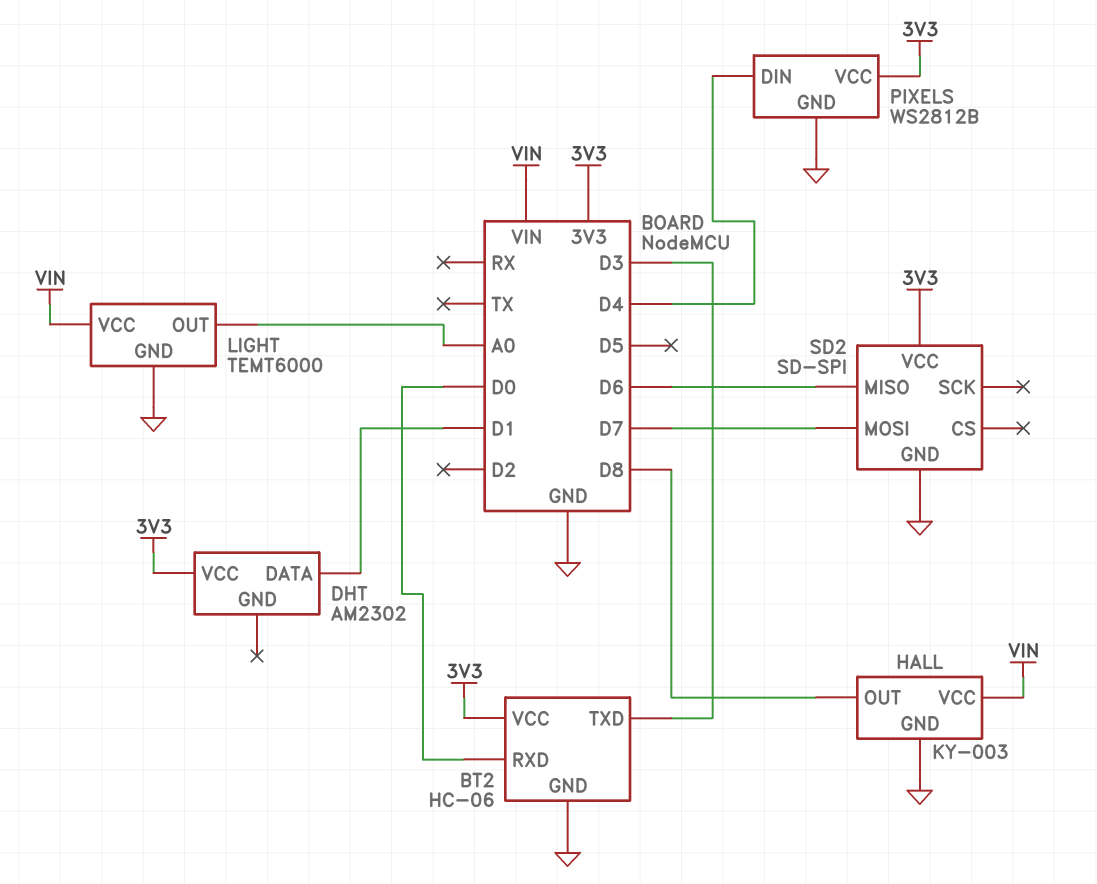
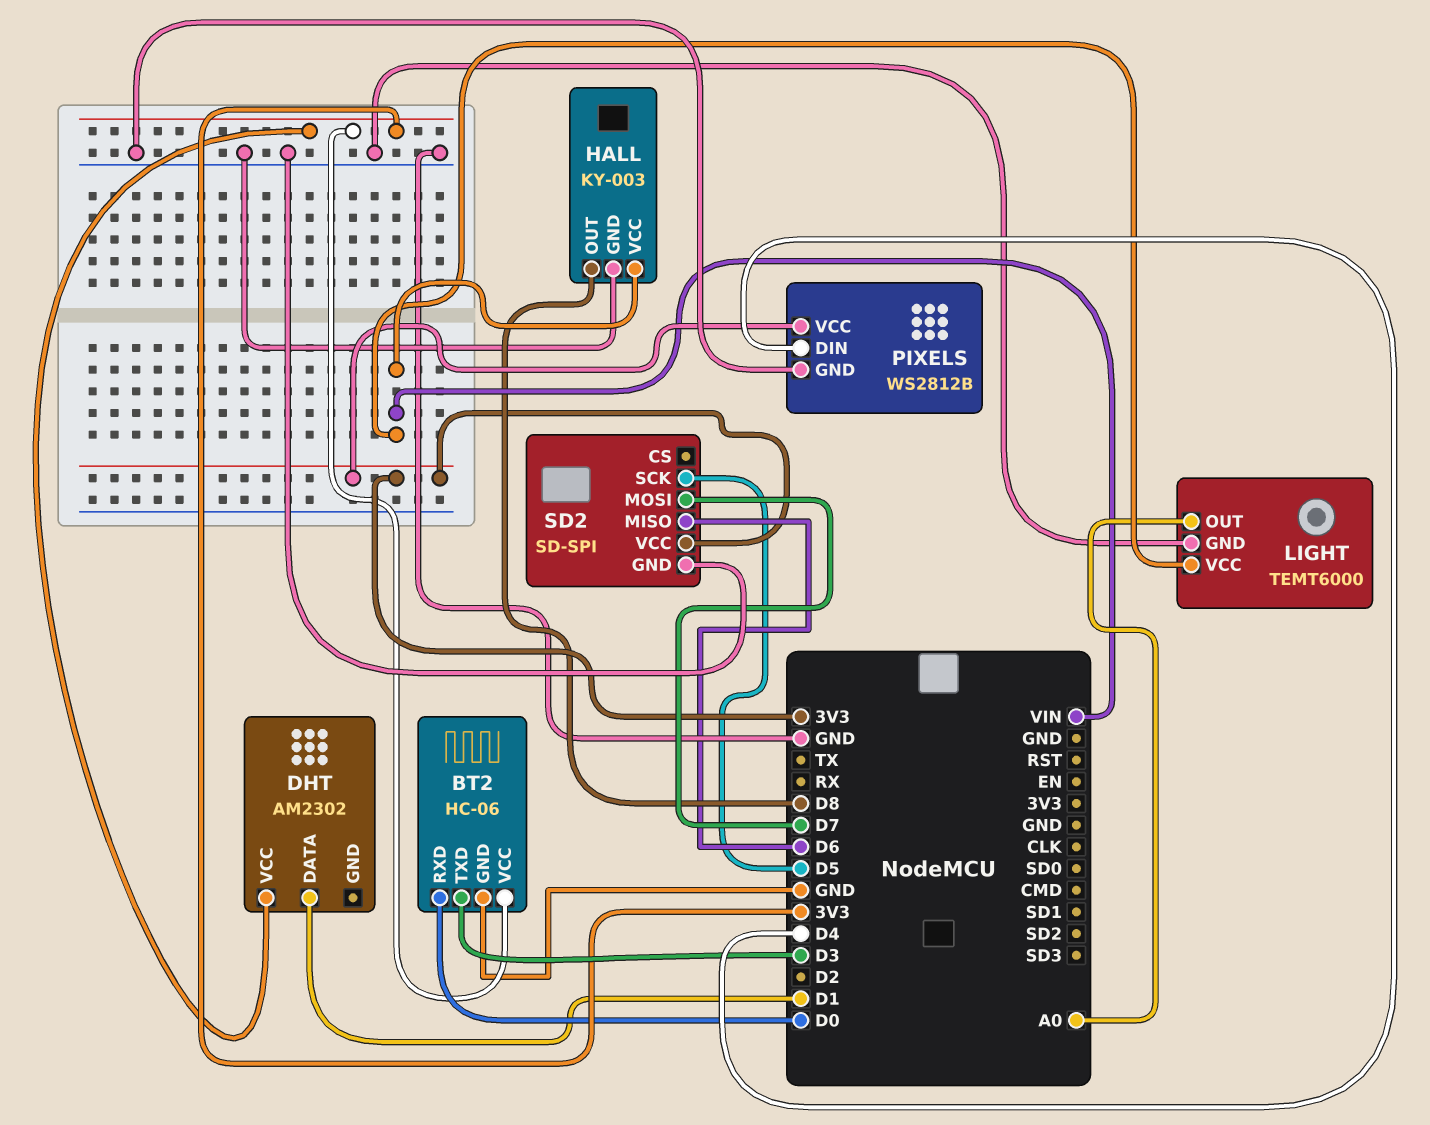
SD2 pin SCK: none -> D5

